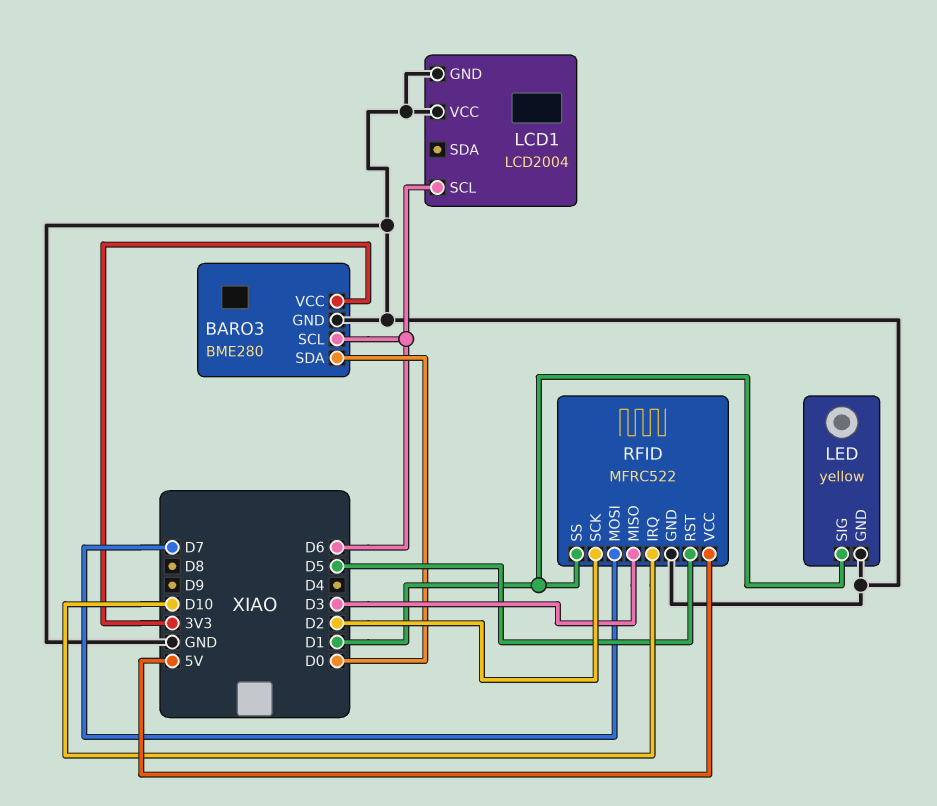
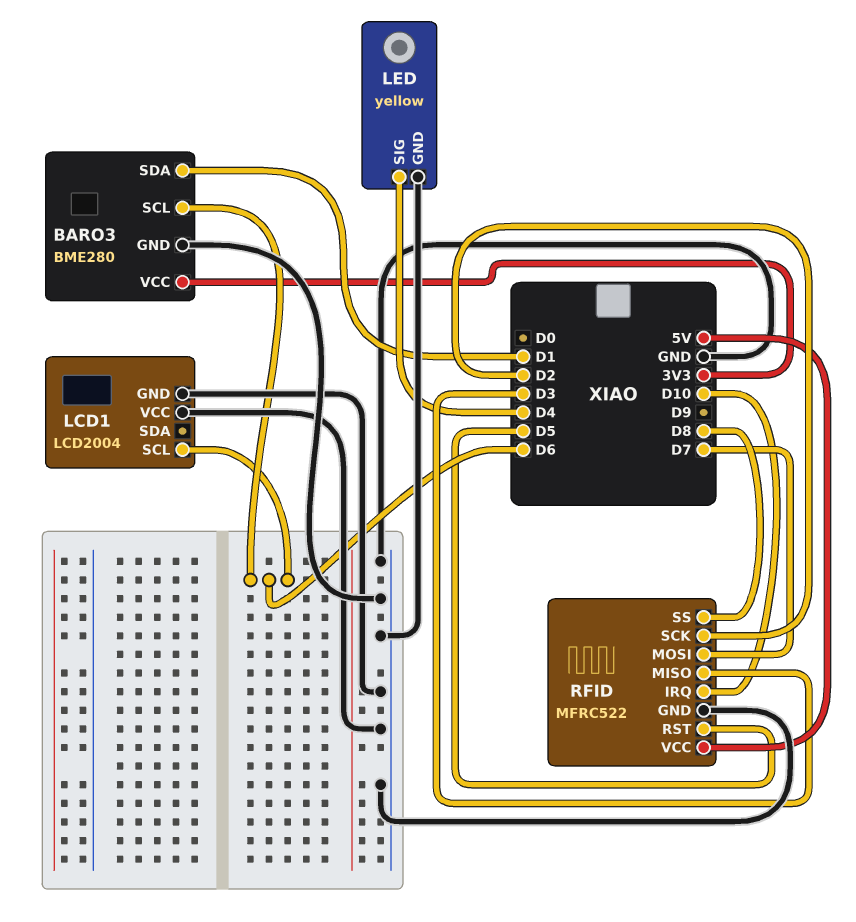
BARO3 pin SDA: D0 -> D1
LED pin SIG: D1 -> D4
RFID pin SS: D1 -> D8

